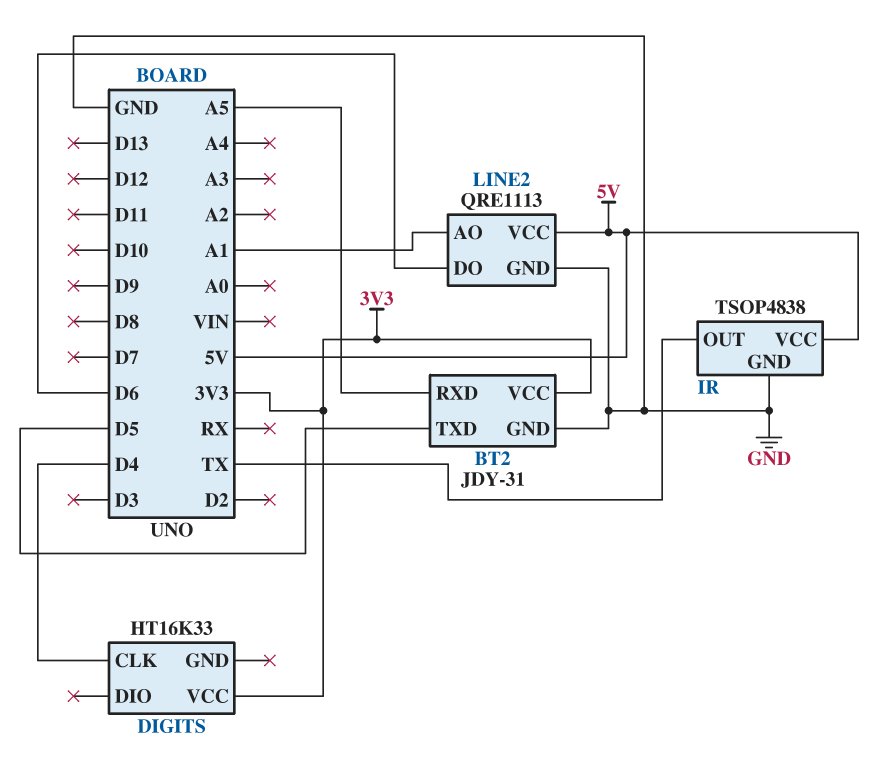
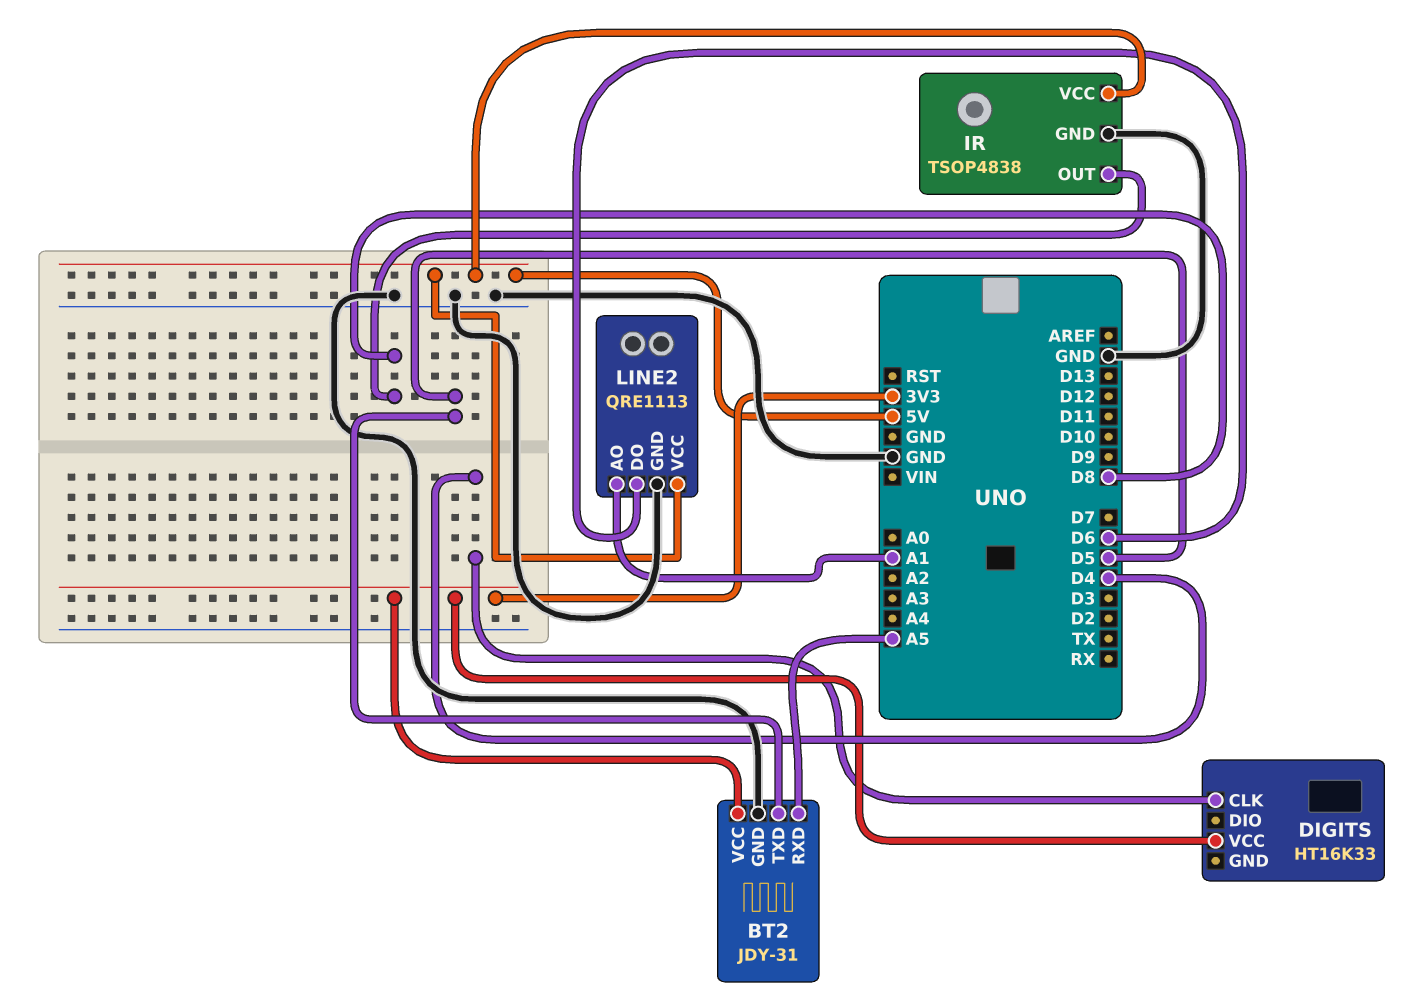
IR pin OUT: TX -> D8

